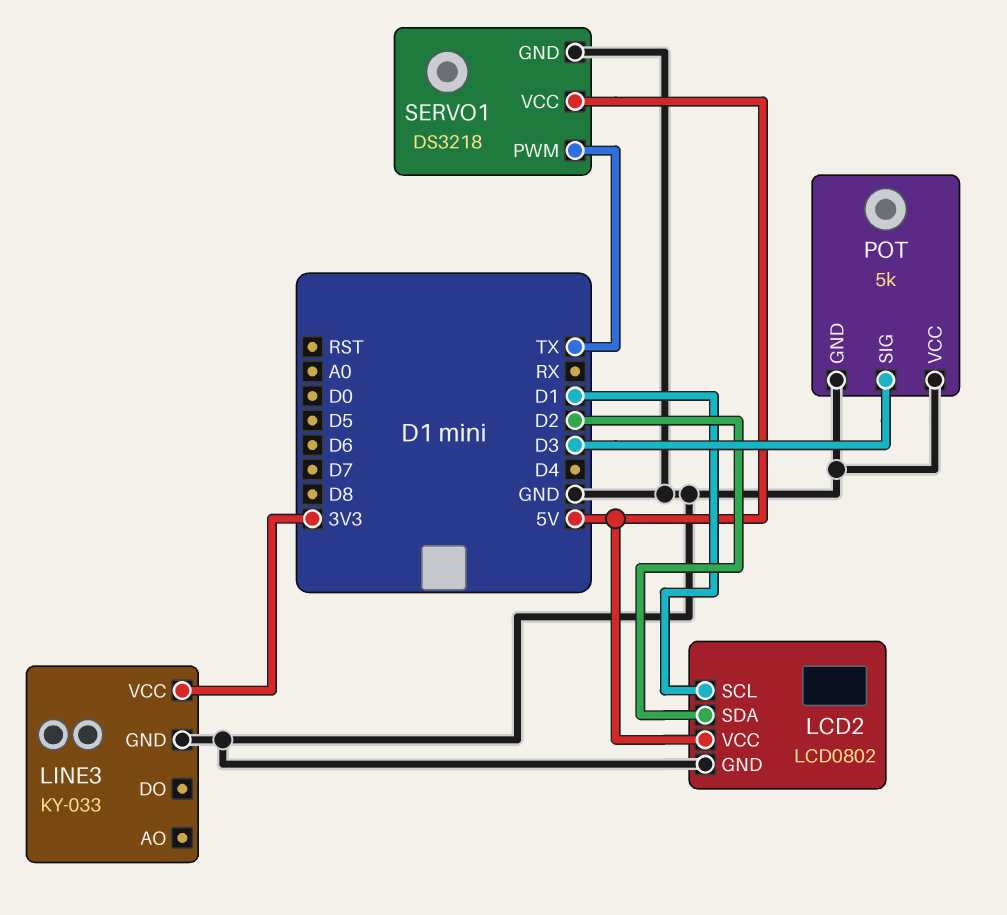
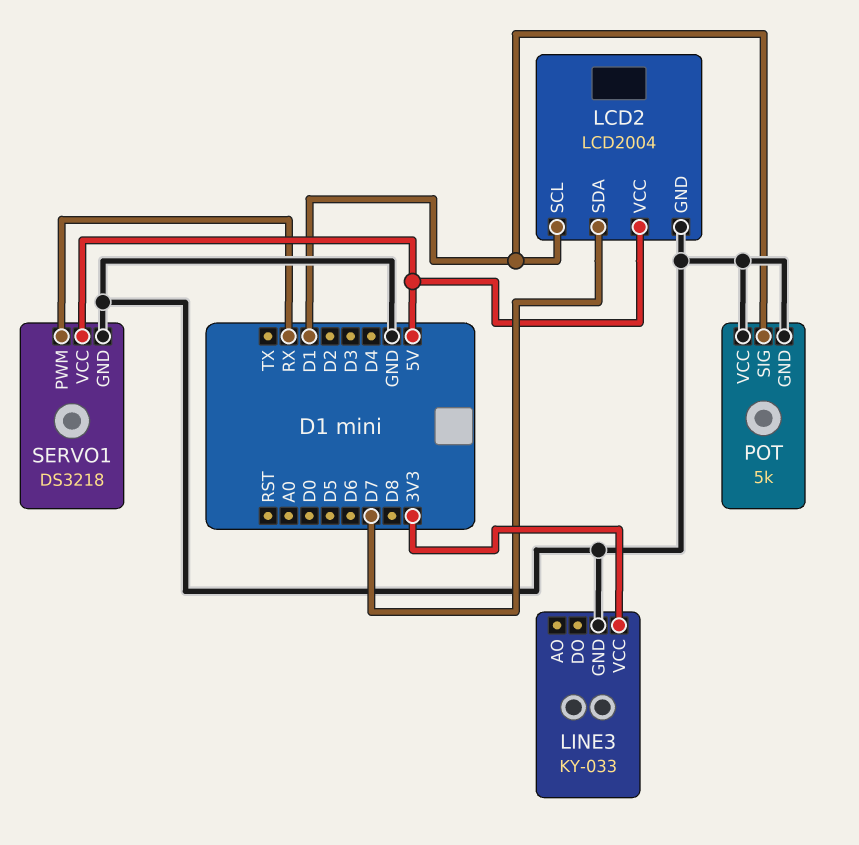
LCD2: LCD0802 -> LCD2004
LCD2 pin SDA: D2 -> D7
POT pin SIG: D3 -> D1
SERVO1 pin PWM: TX -> RX

